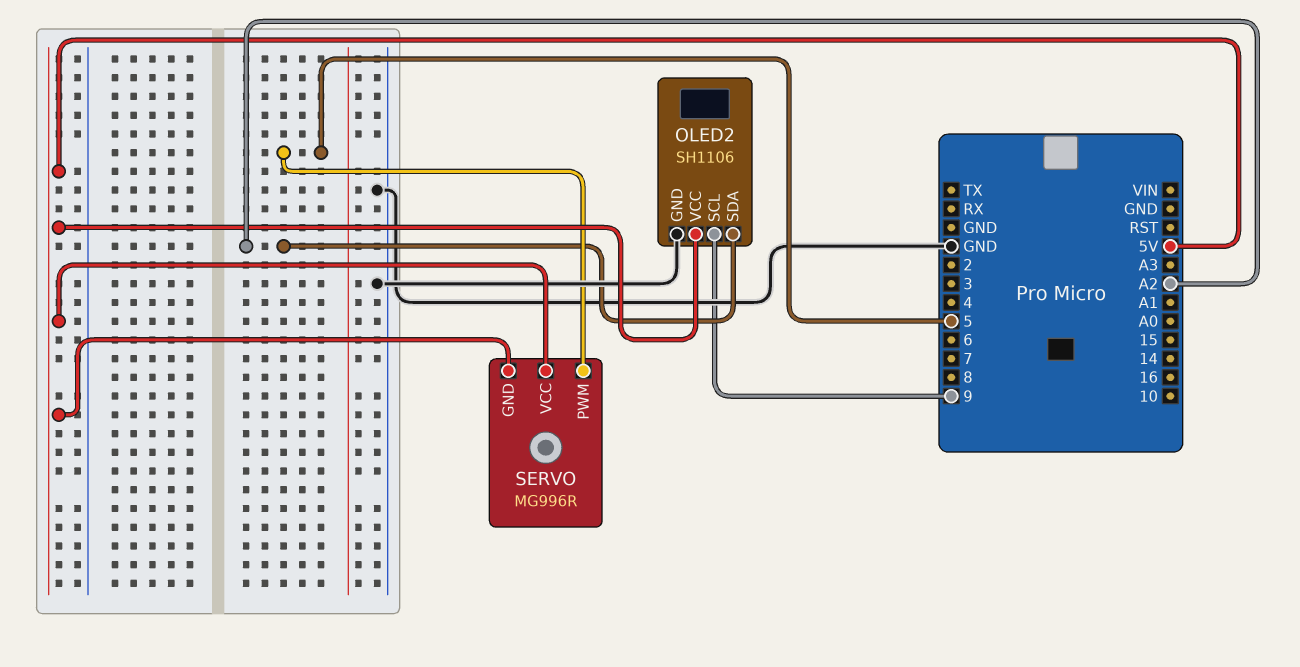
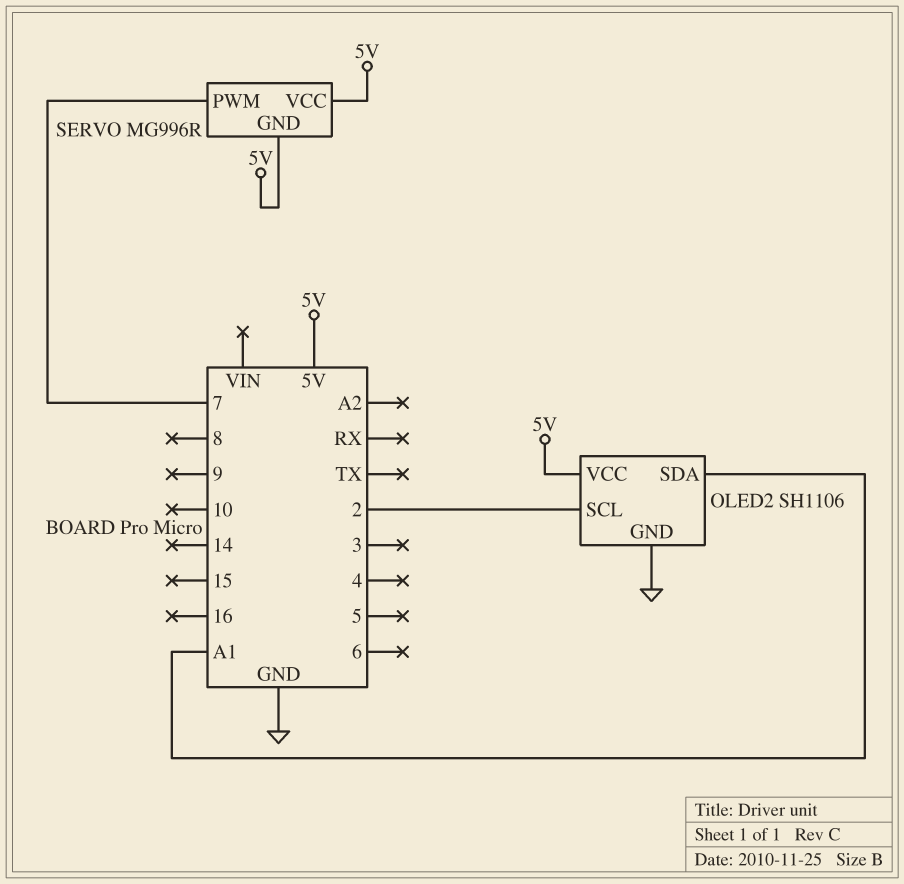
OLED2 pin SCL: 9 -> 2
OLED2 pin SDA: A2 -> A1
SERVO pin PWM: 5 -> 7

